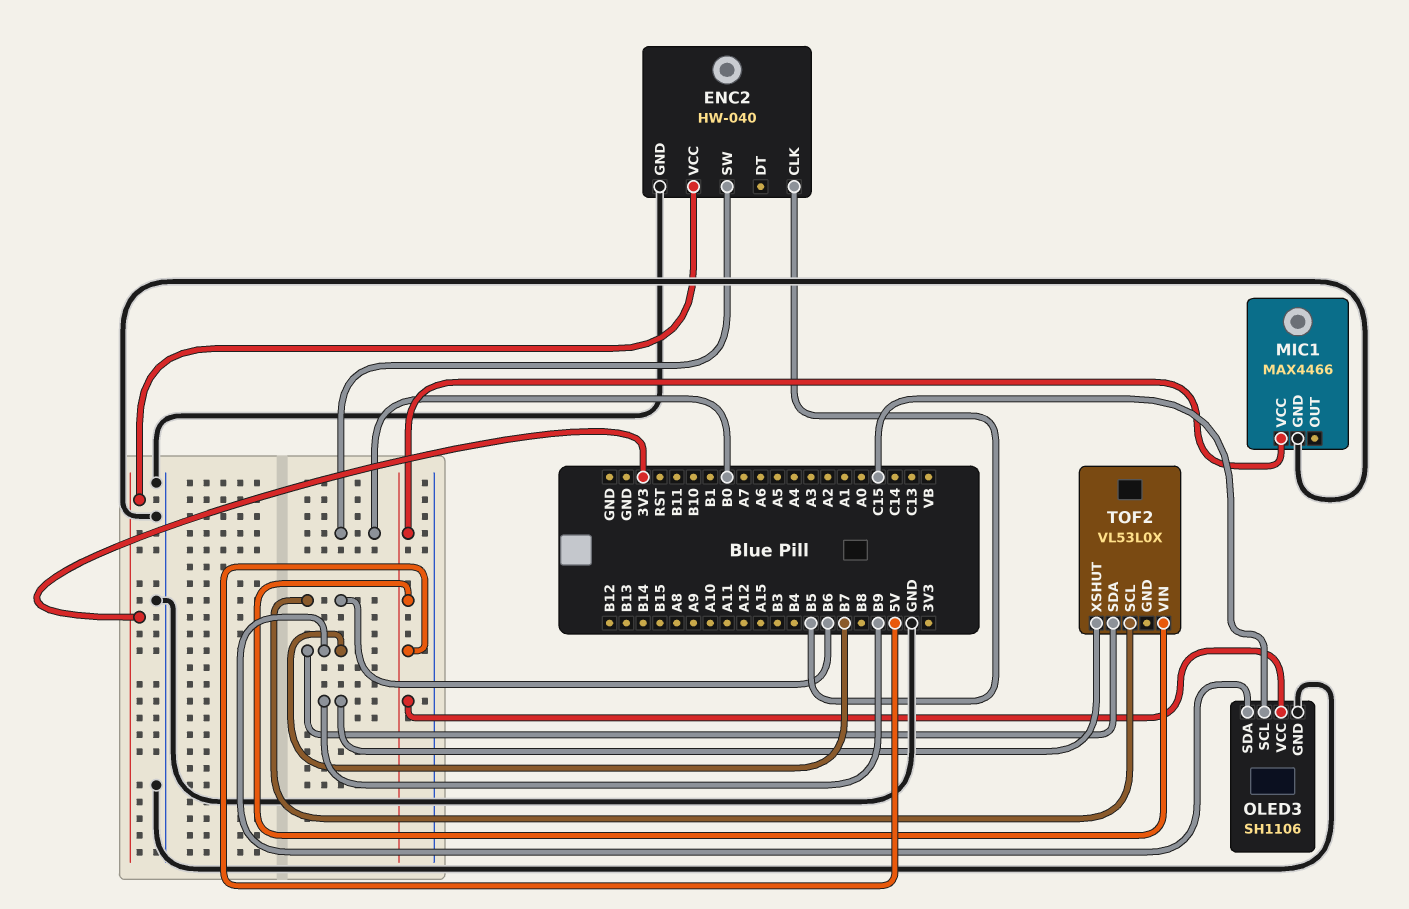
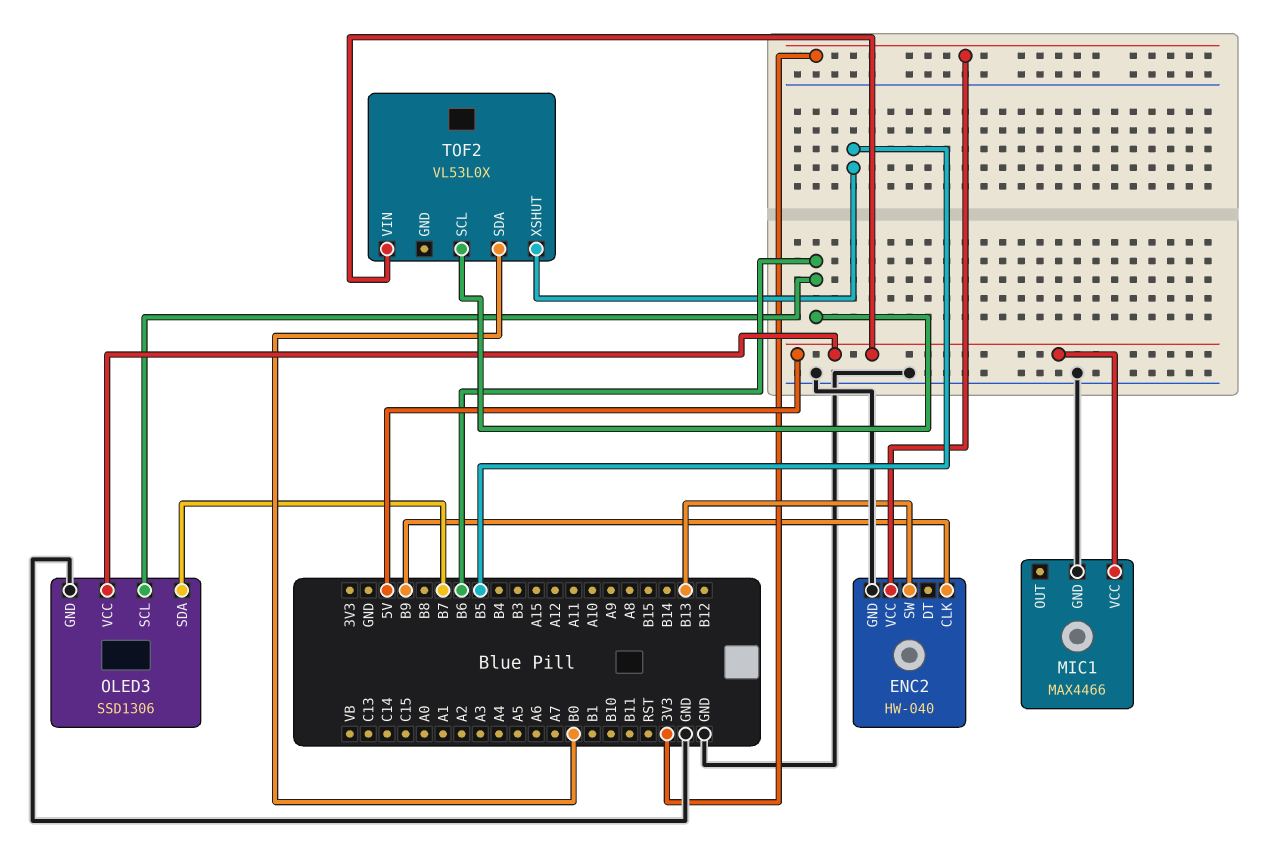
ENC2 pin CLK: B5 -> B9
ENC2 pin SW: B0 -> B13
OLED3: SH1106 -> SSD1306
OLED3 pin SCL: C15 -> B6
TOF2 pin SDA: B7 -> B0
TOF2 pin XSHUT: B9 -> B5

